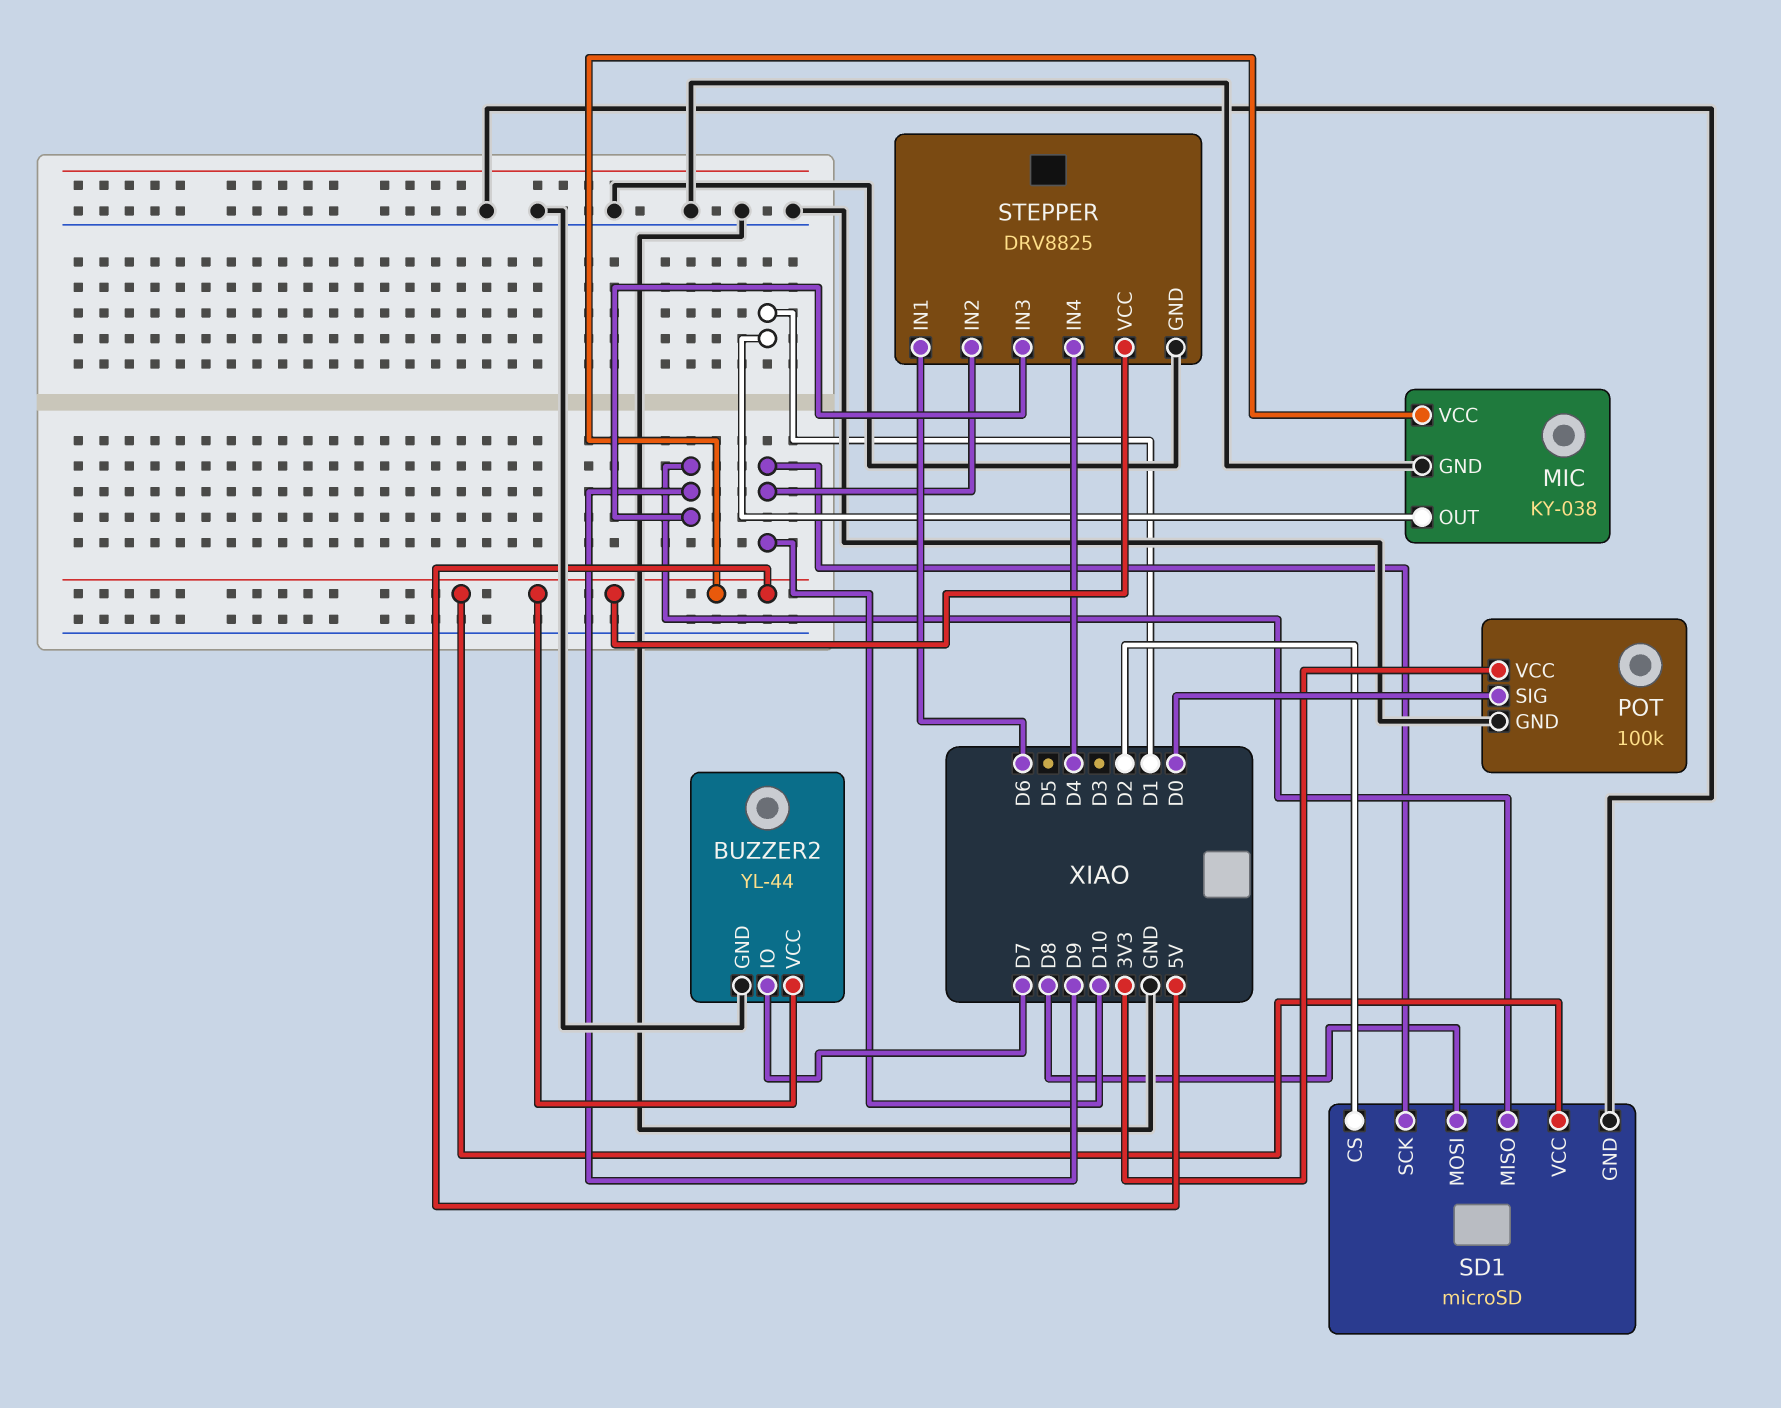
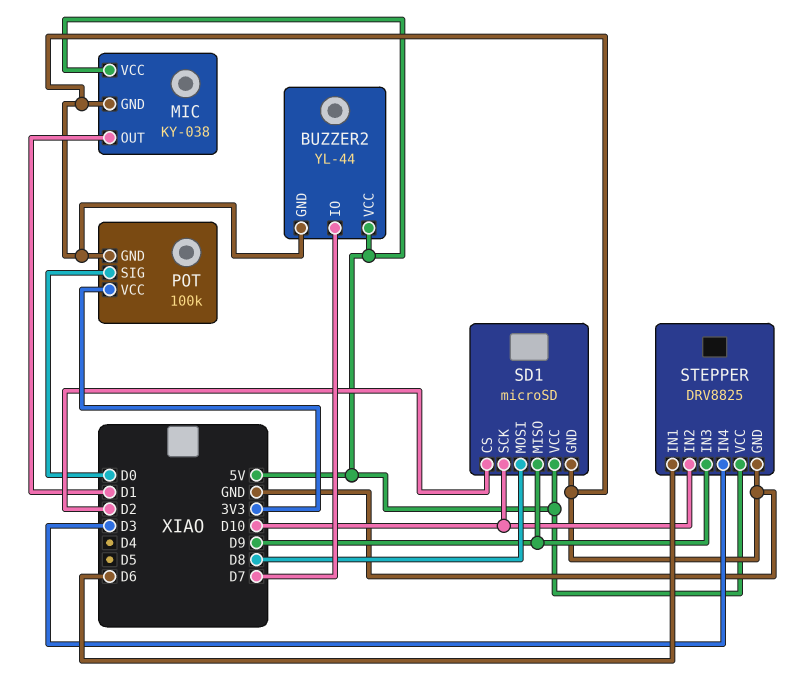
STEPPER pin IN4: D4 -> D3

